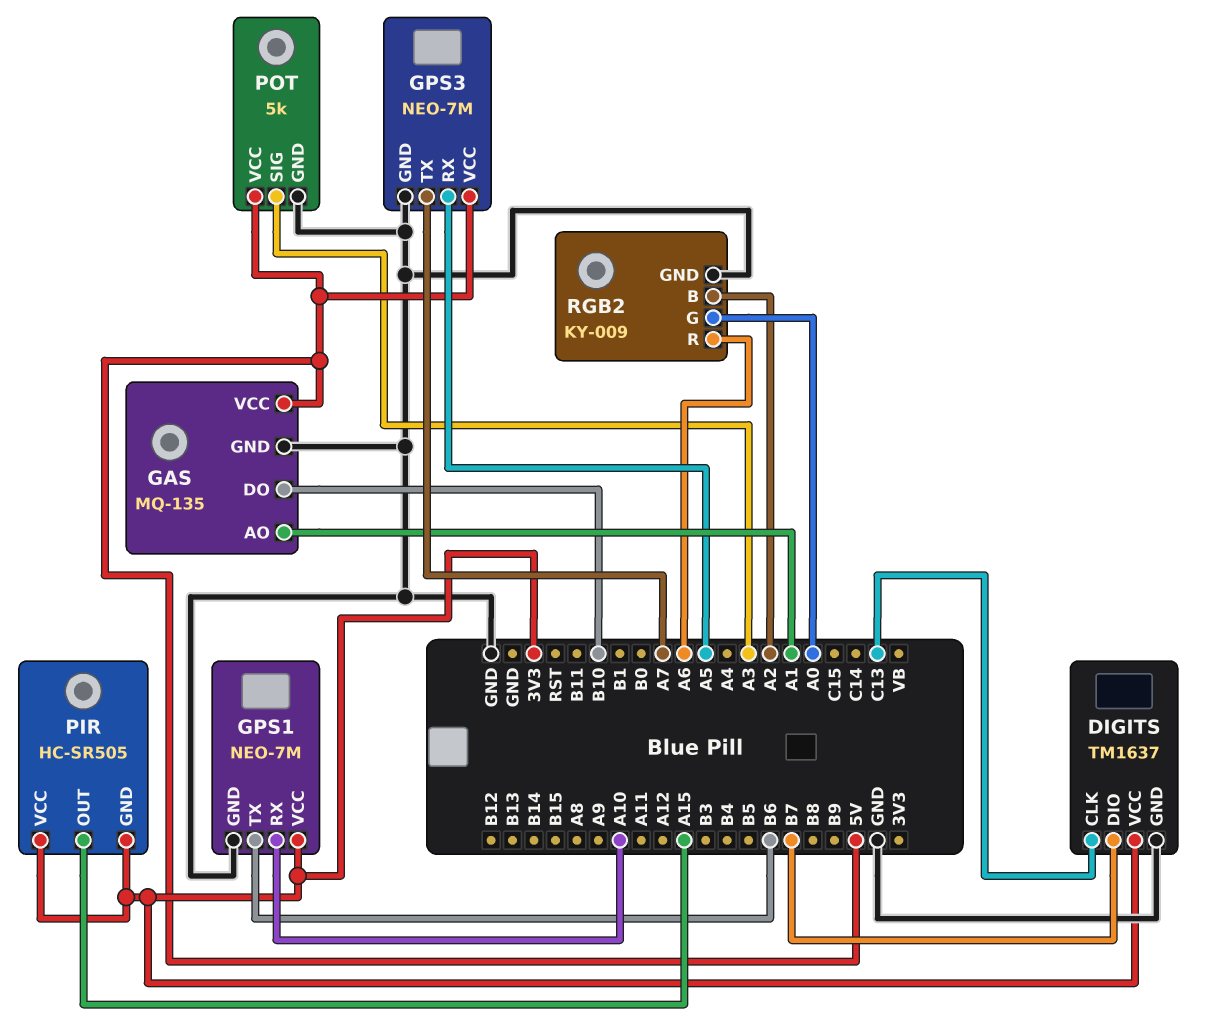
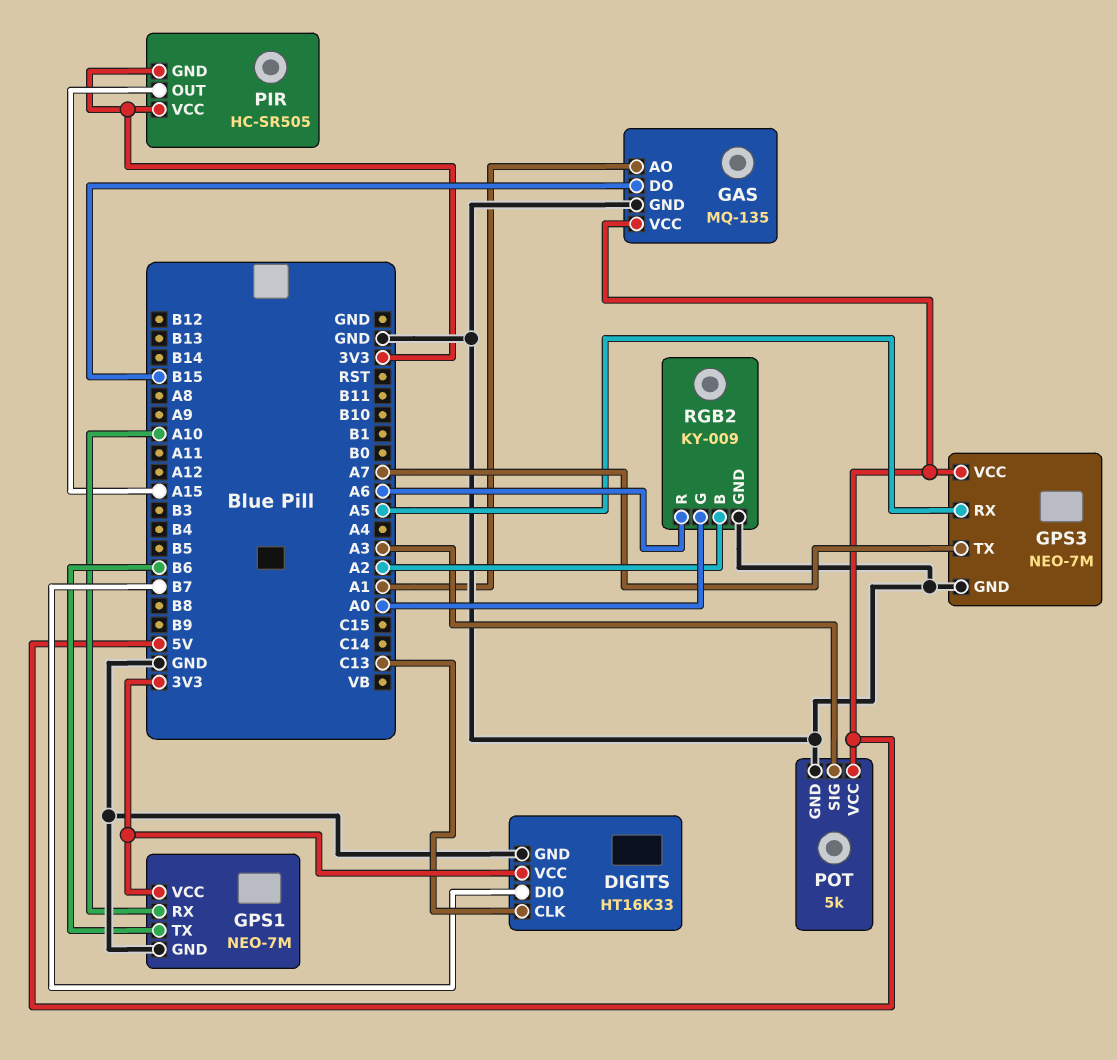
DIGITS: TM1637 -> HT16K33
GAS pin DO: B10 -> B15

